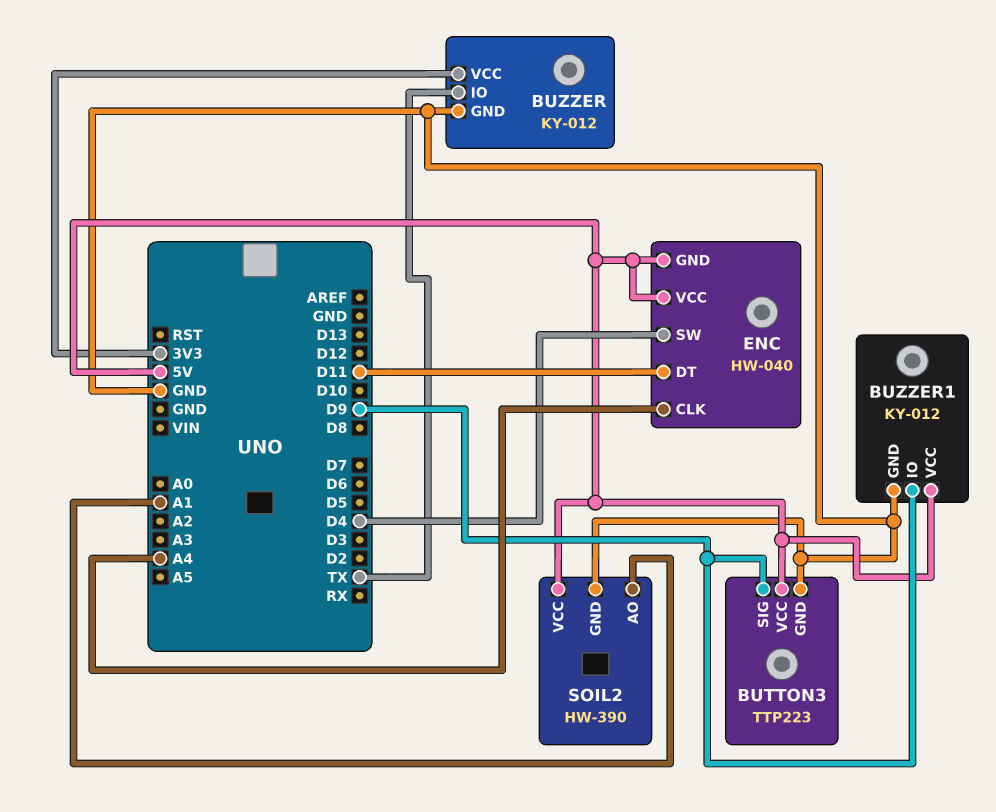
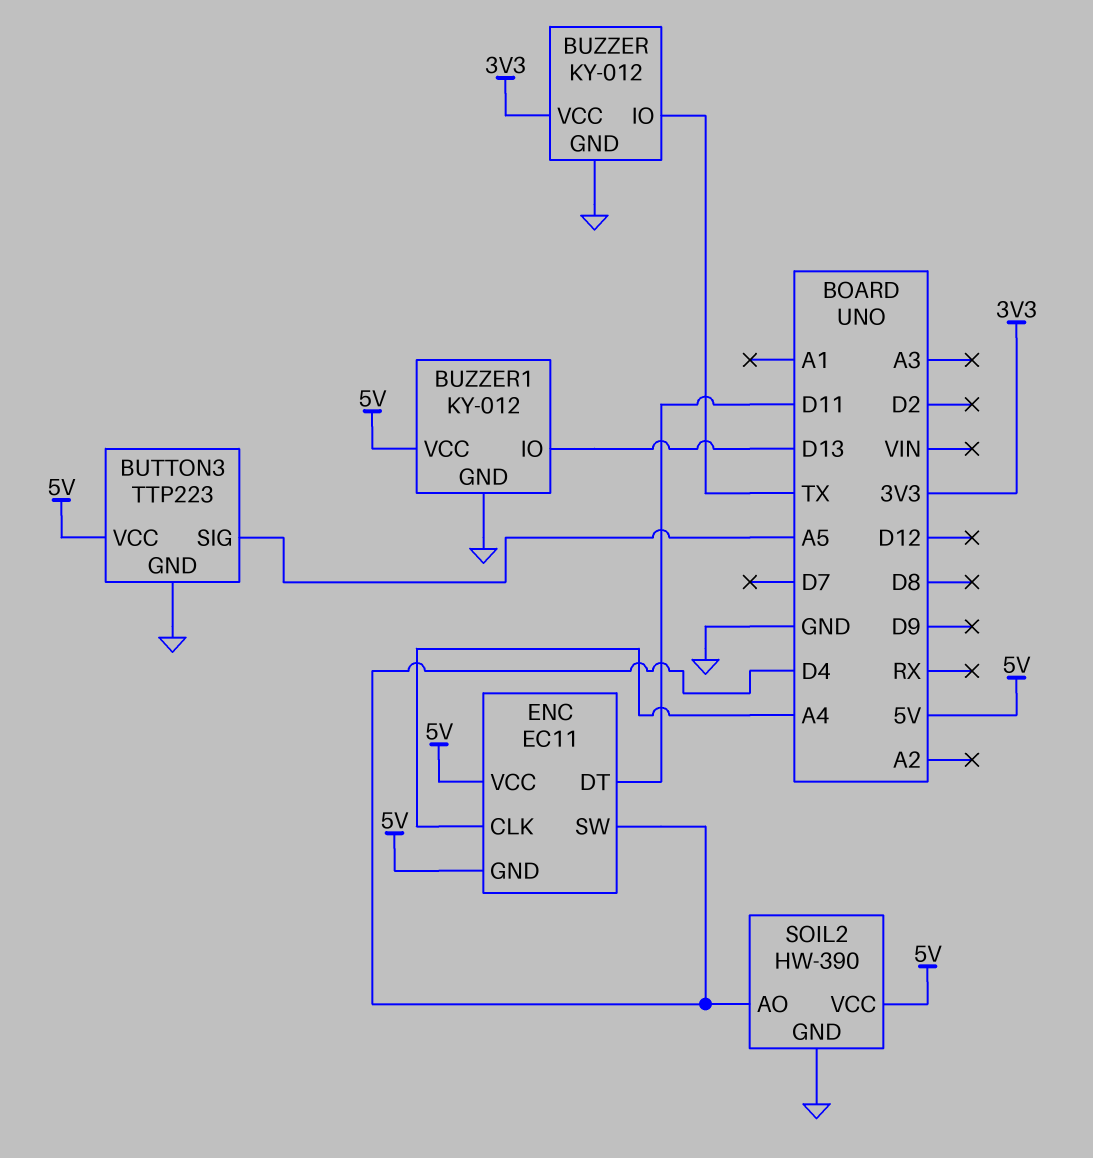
BUTTON3 pin SIG: D9 -> A5
BUZZER1 pin IO: D9 -> D13
ENC: HW-040 -> EC11
SOIL2 pin AO: A1 -> D4

